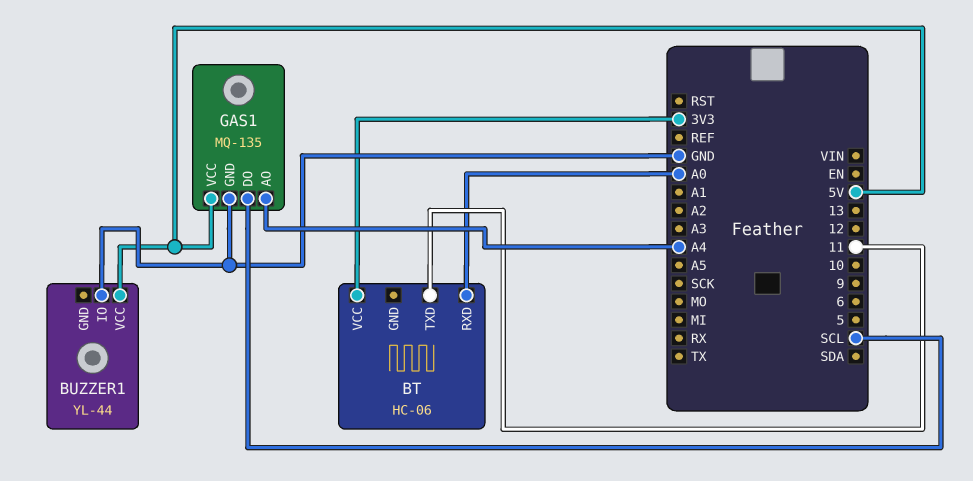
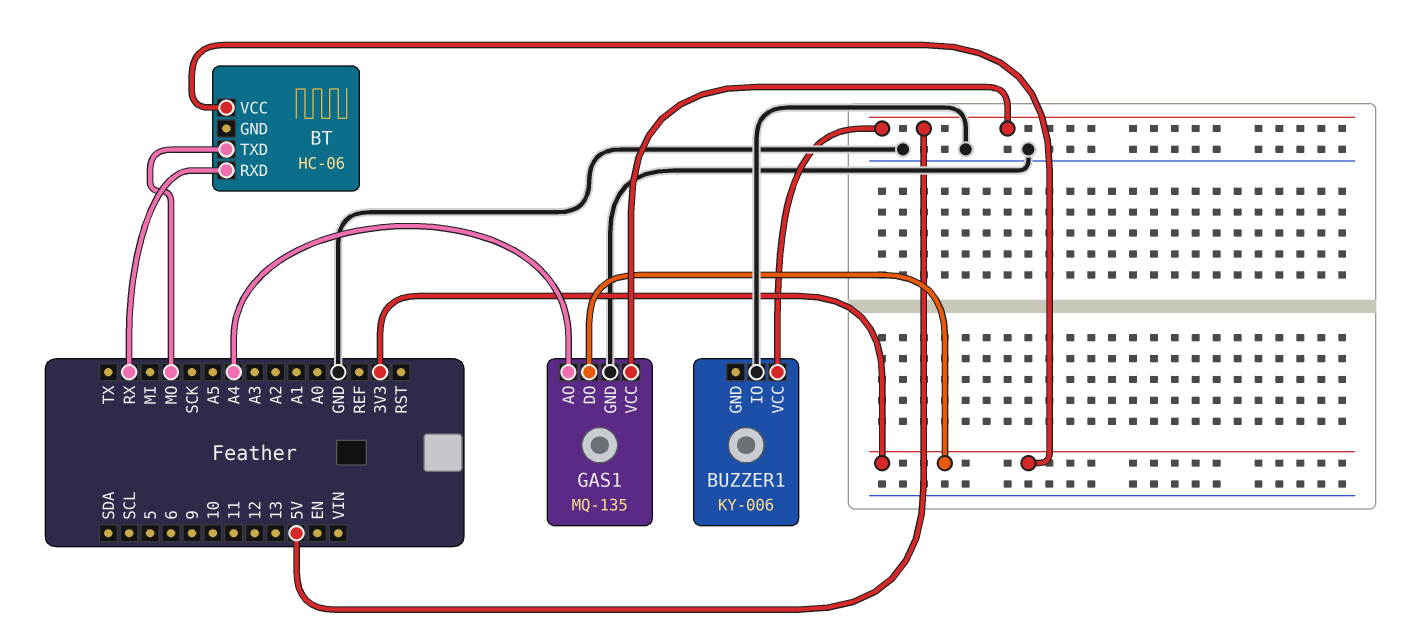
BT pin RXD: A0 -> RX
BT pin TXD: 11 -> MO
BUZZER1: YL-44 -> KY-006
GAS1 pin DO: SCL -> 3V3

